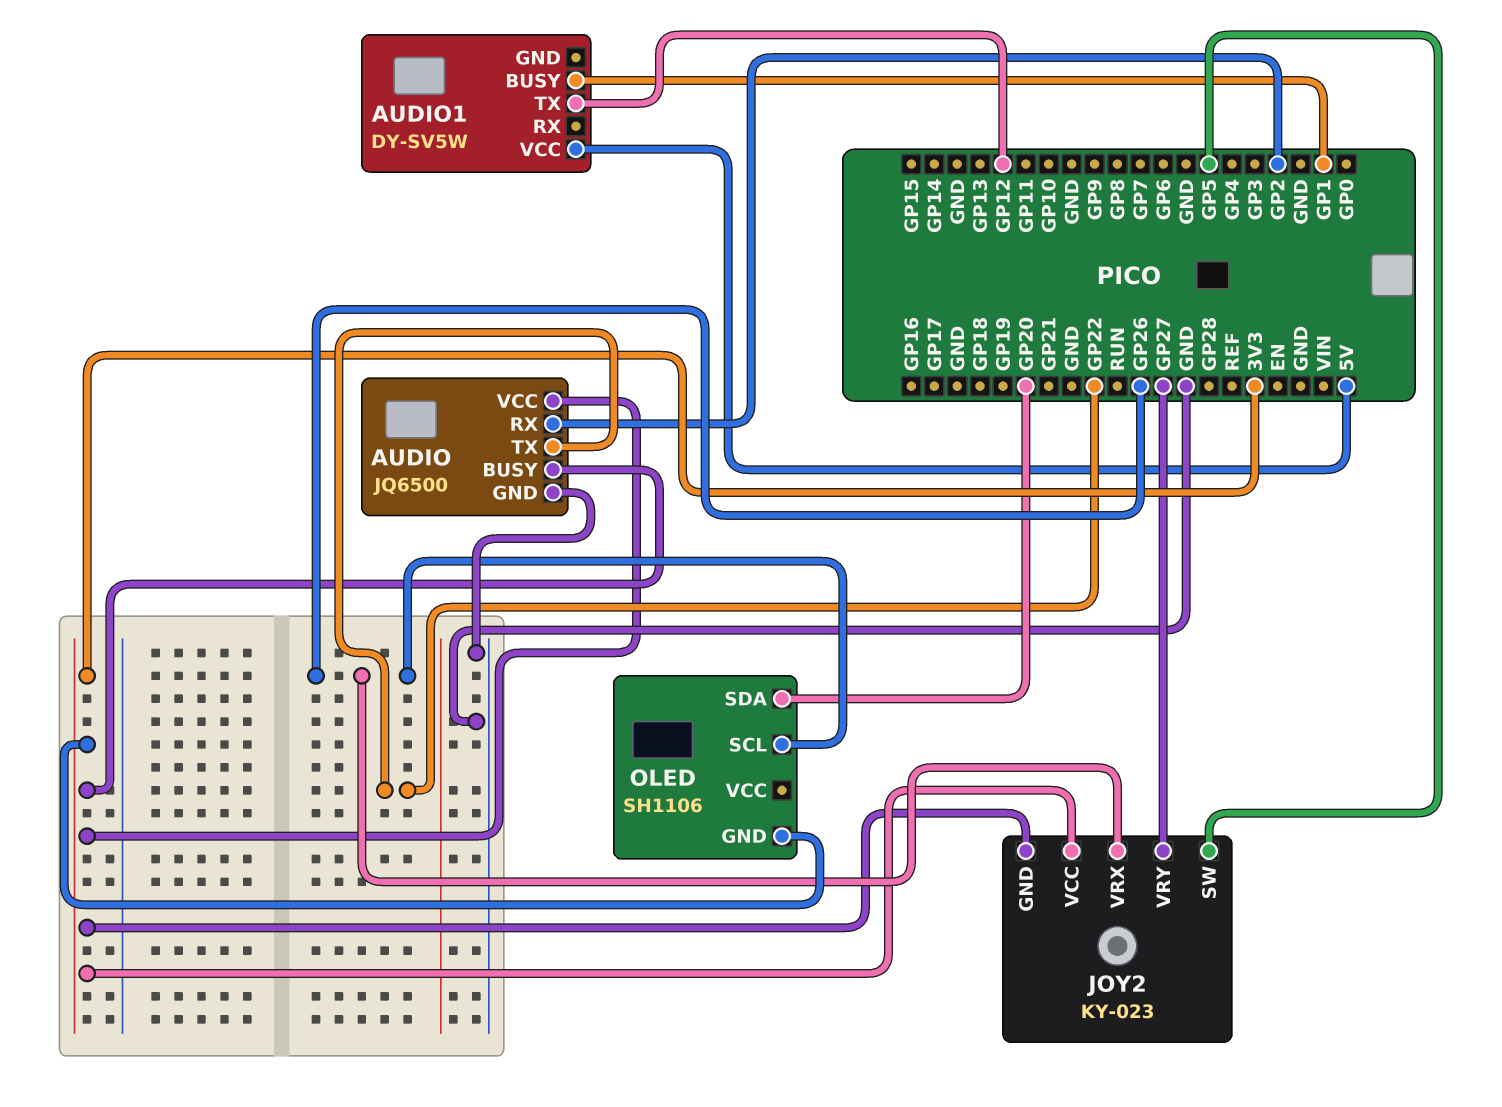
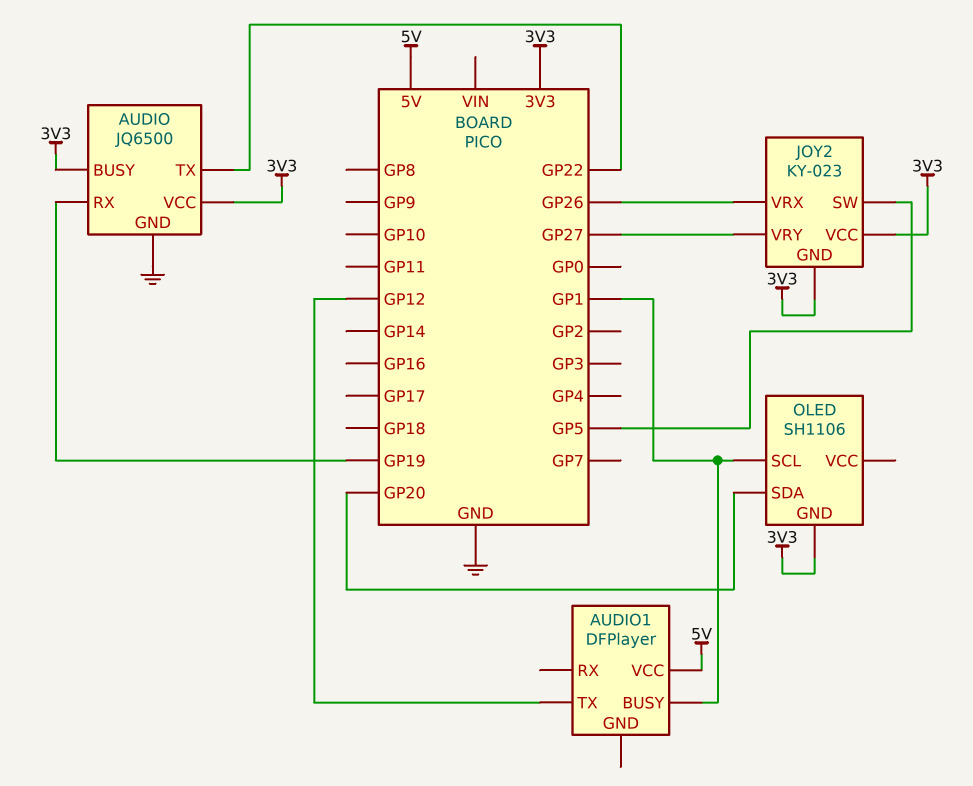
AUDIO pin RX: GP2 -> GP19
AUDIO1: DY-SV5W -> DFPlayer
OLED pin SCL: GP26 -> GP1

